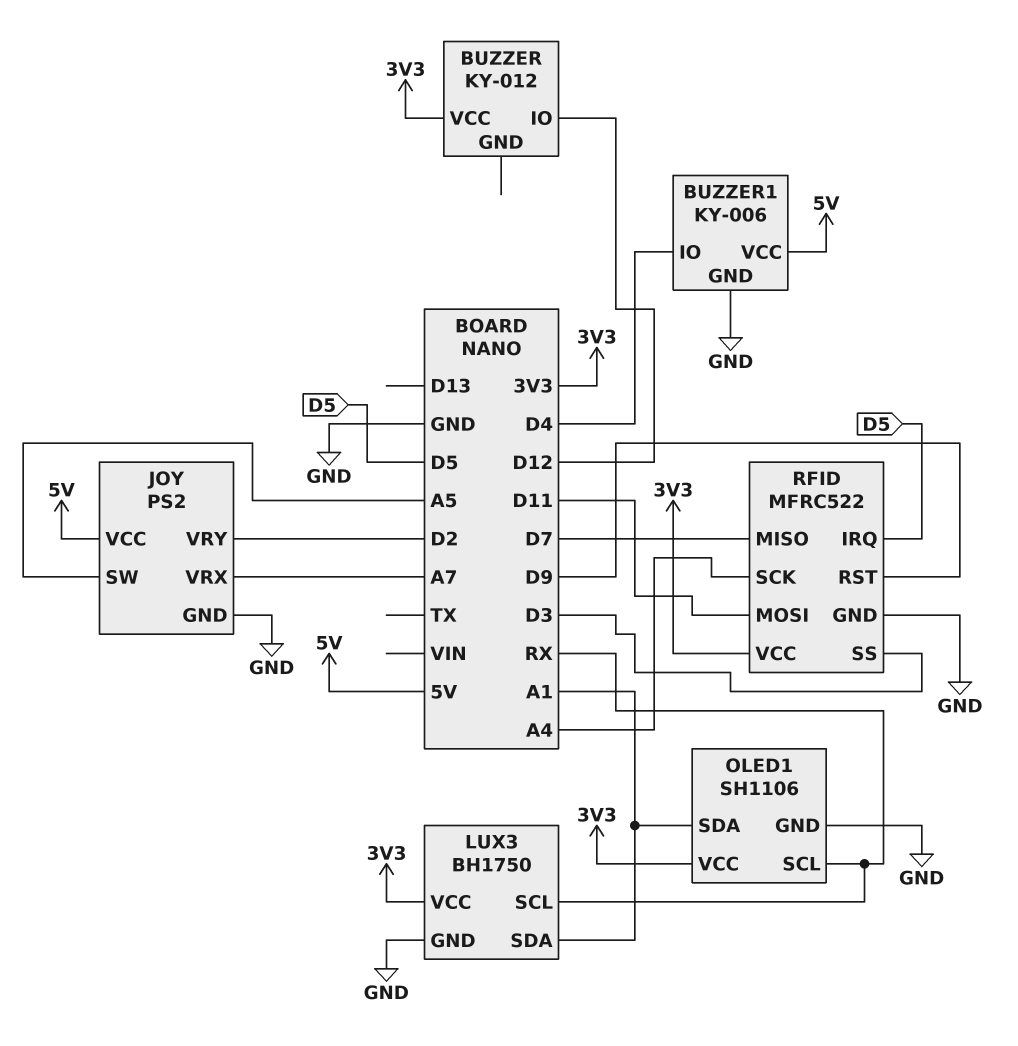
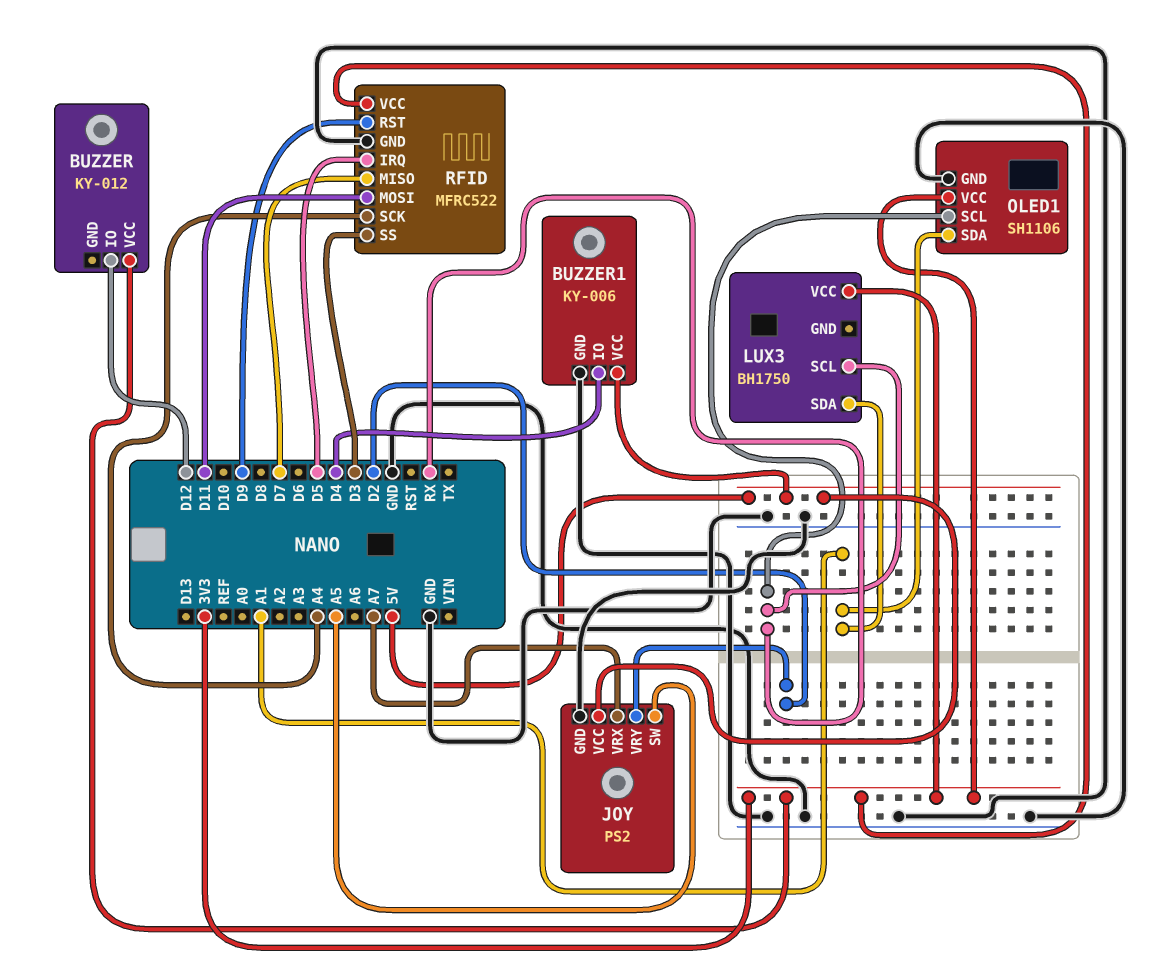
LUX3 pin GND: GND -> none

